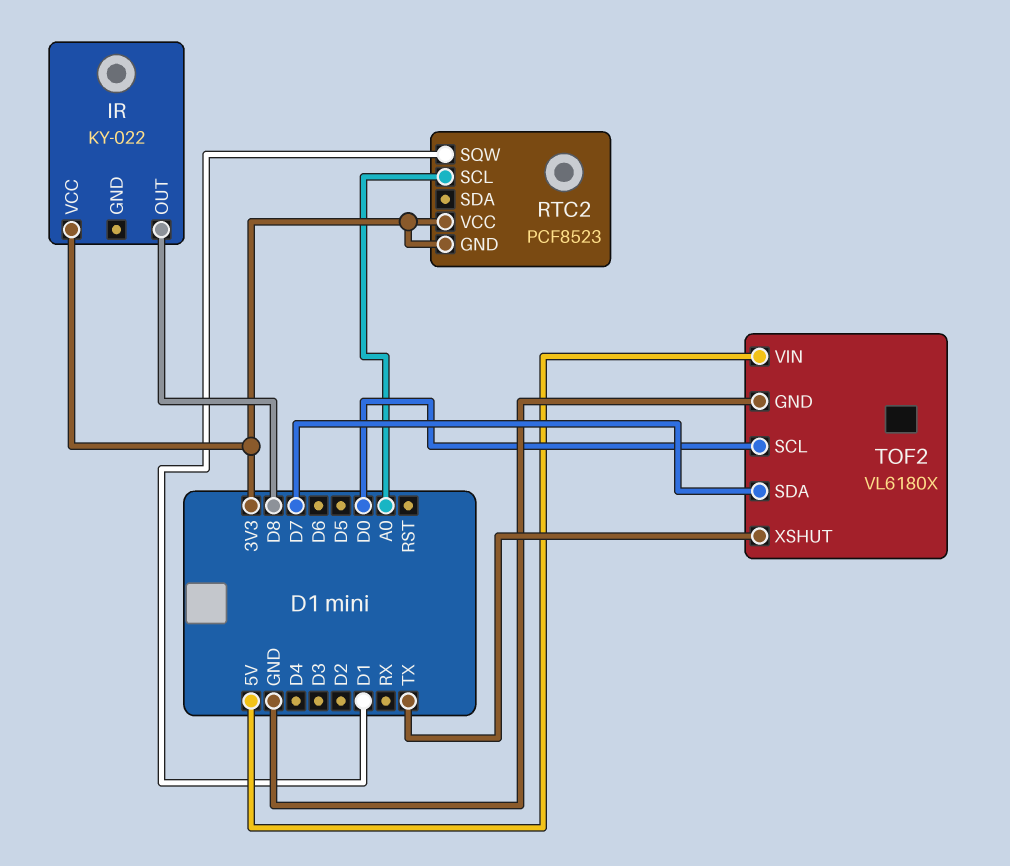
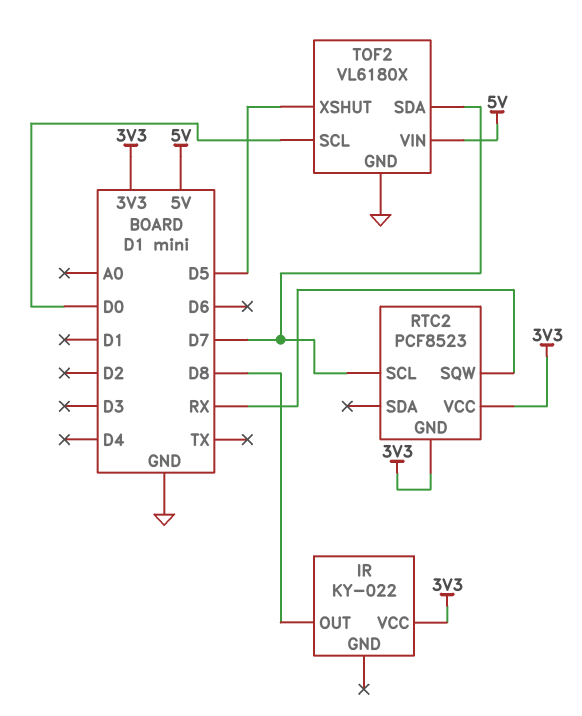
RTC2 pin SCL: A0 -> D7
RTC2 pin SQW: D1 -> RX
TOF2 pin XSHUT: TX -> D5

